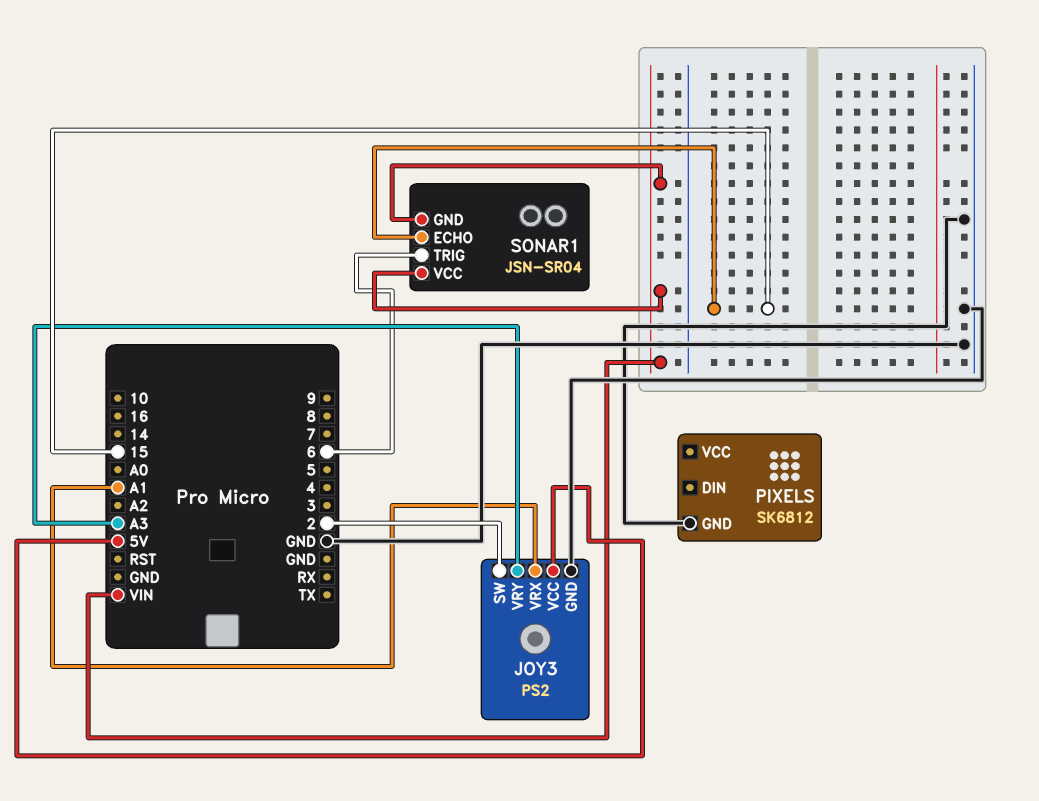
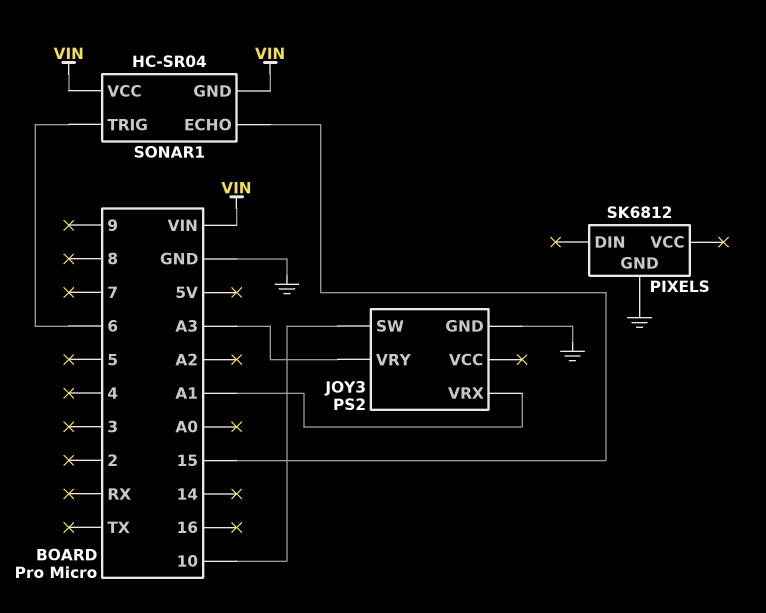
JOY3 pin SW: 2 -> 10
JOY3 pin VCC: 5V -> none
SONAR1: JSN-SR04 -> HC-SR04

